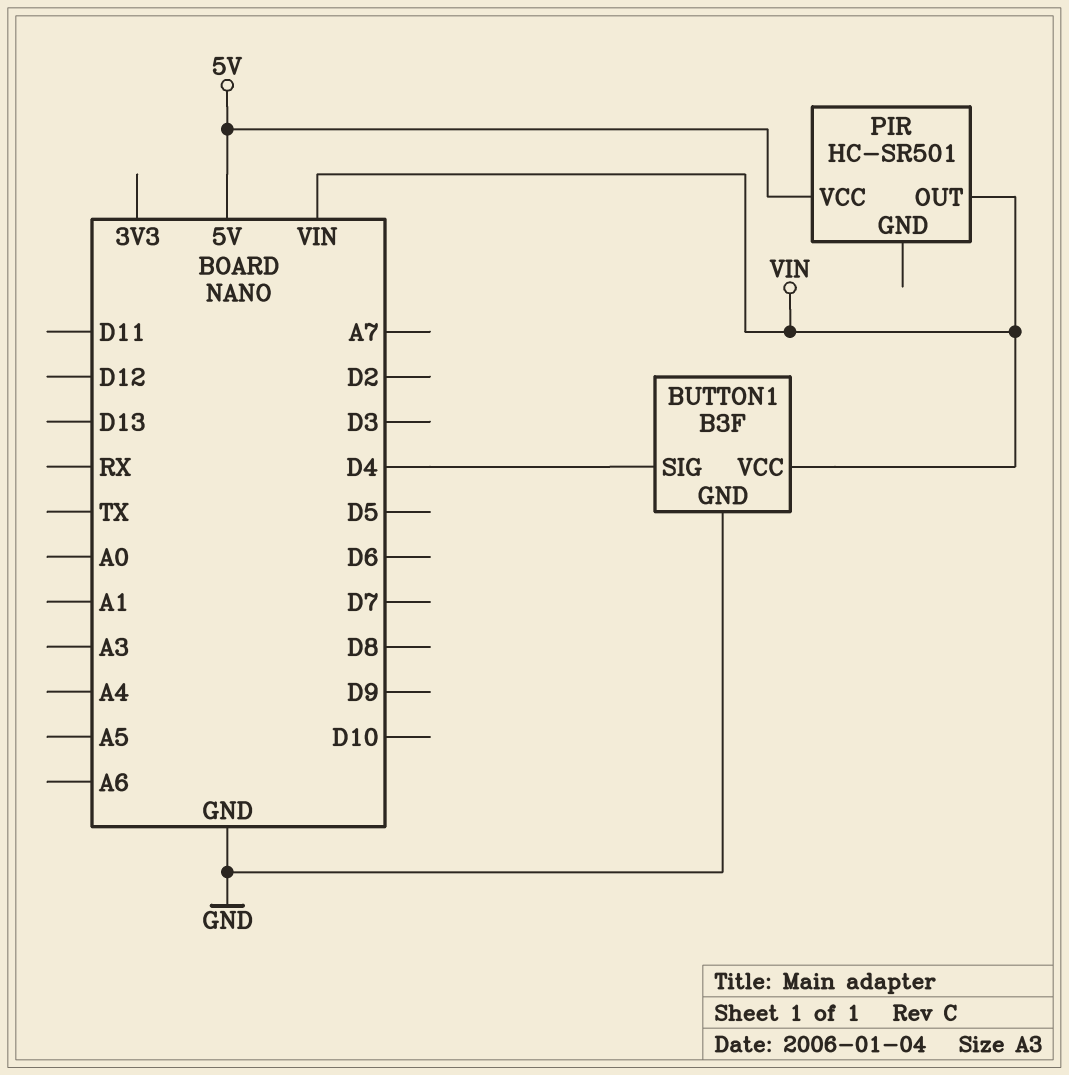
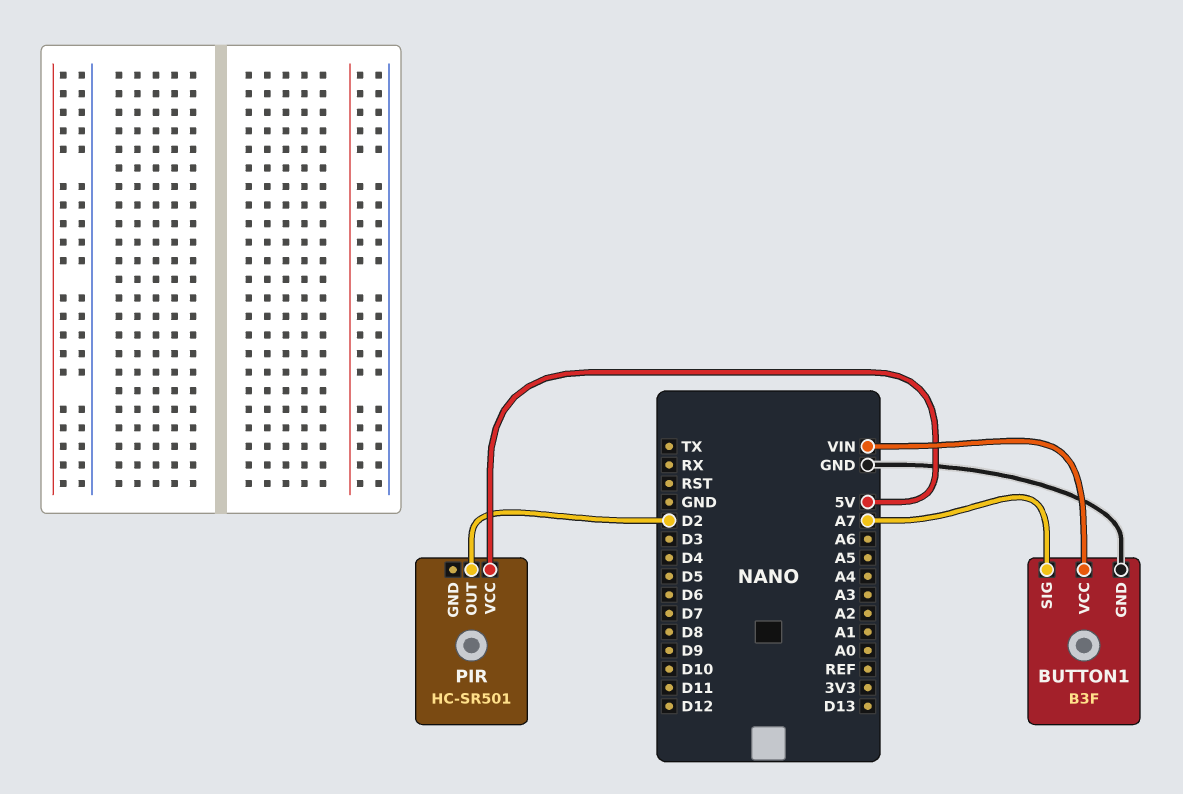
BUTTON1 pin SIG: D4 -> A7
PIR pin OUT: VIN -> D2

